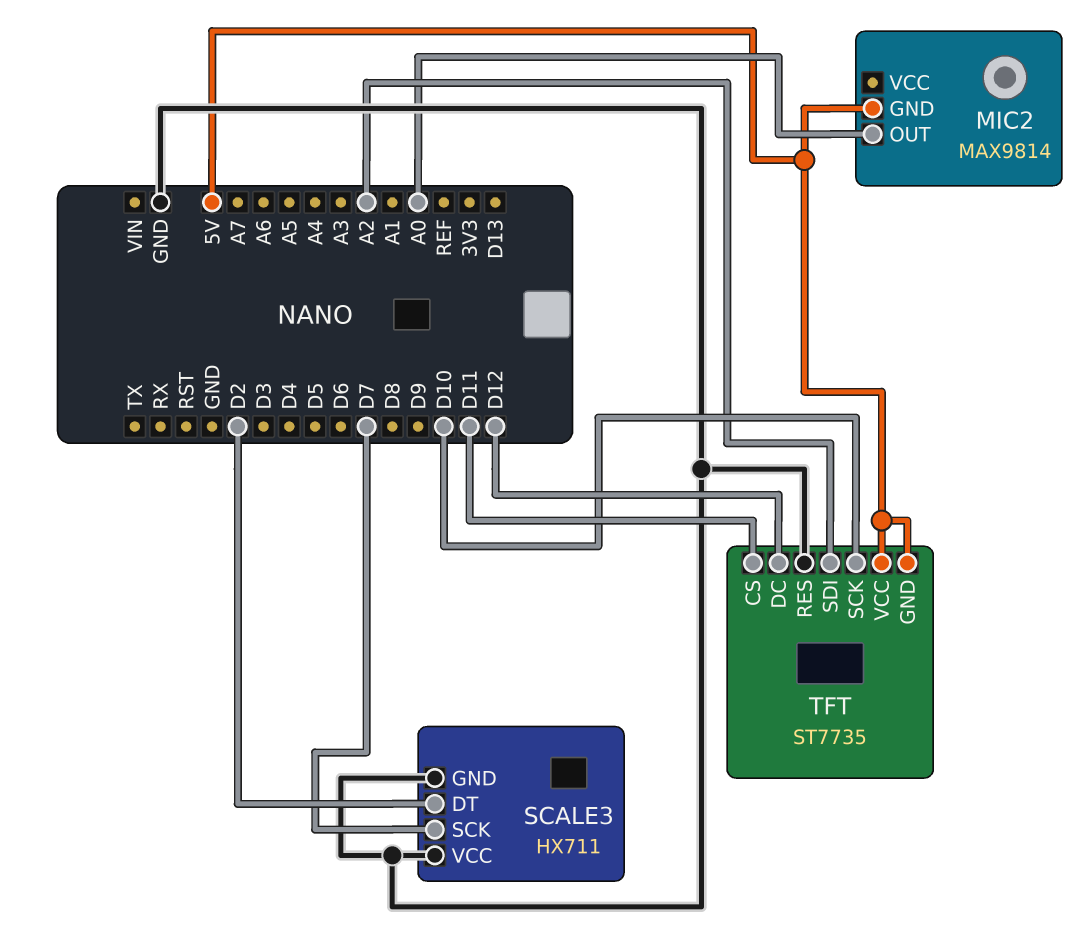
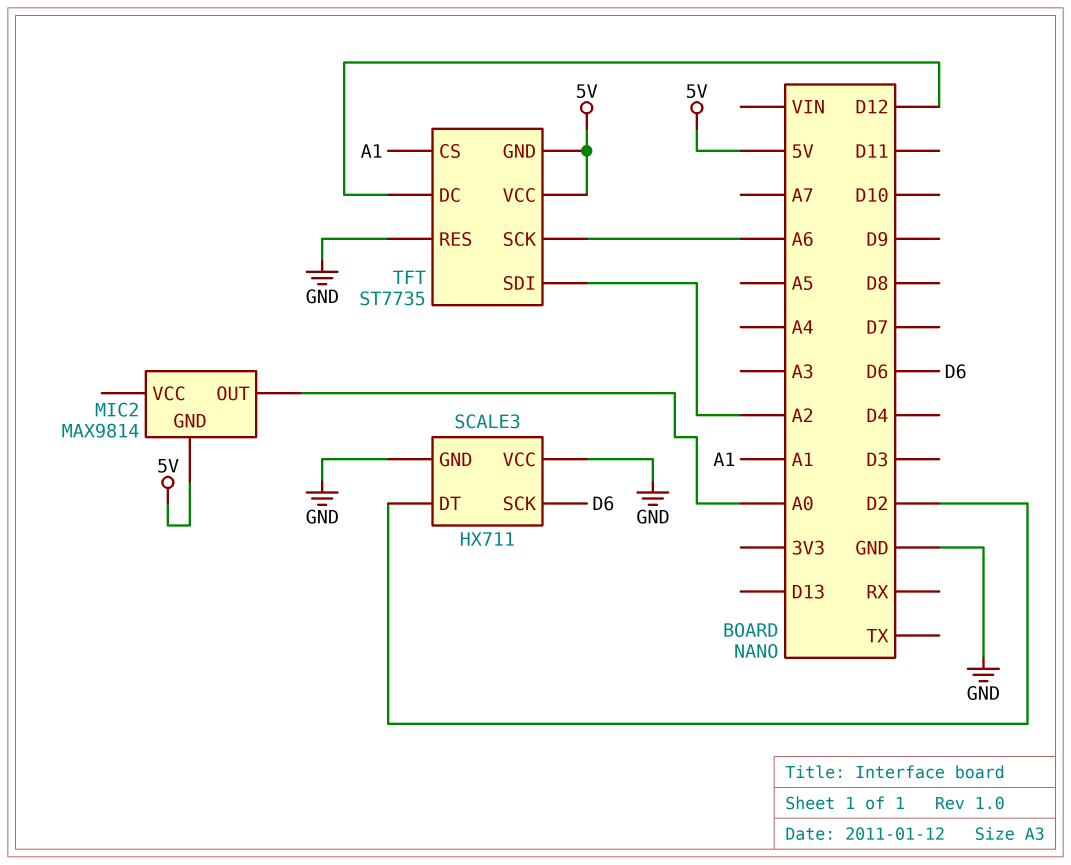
SCALE3 pin SCK: D7 -> D6
TFT pin CS: D11 -> A1
TFT pin SCK: D10 -> A6

